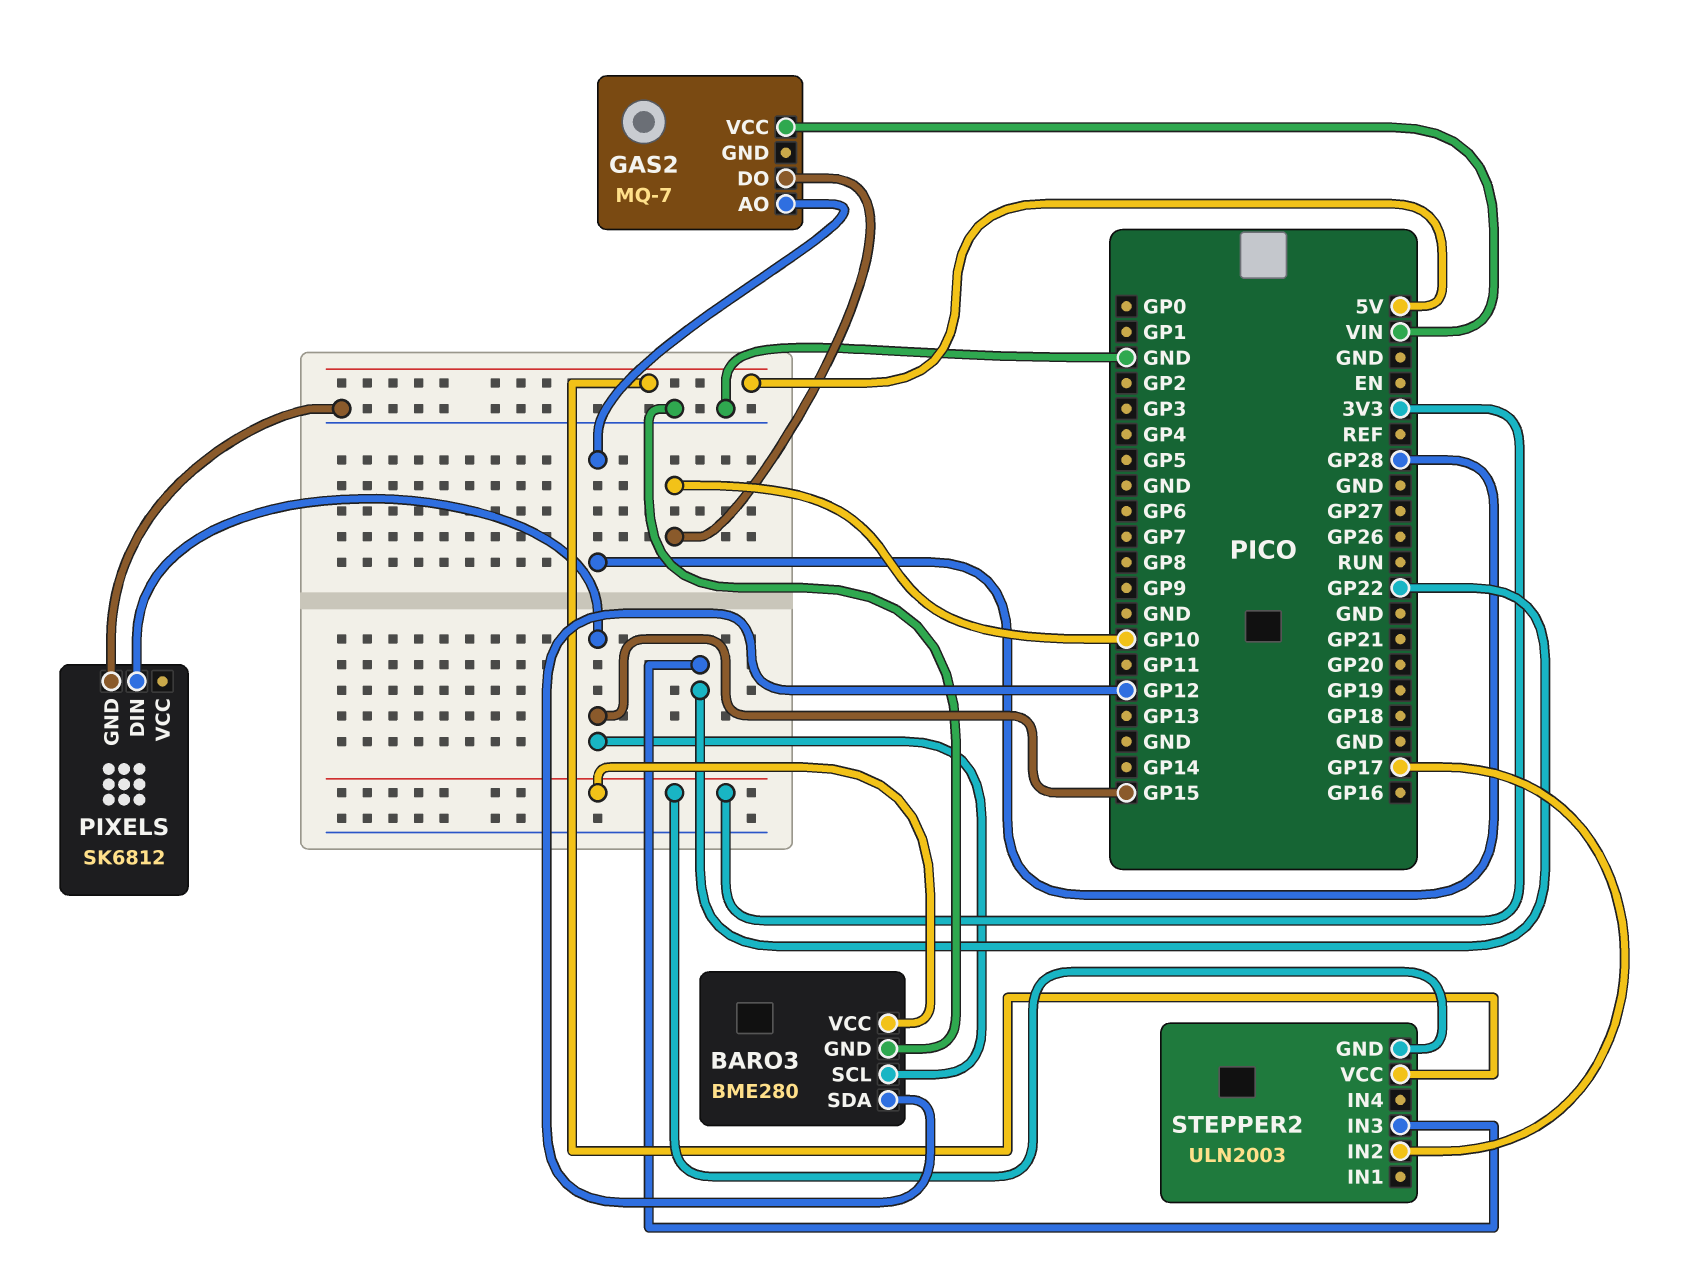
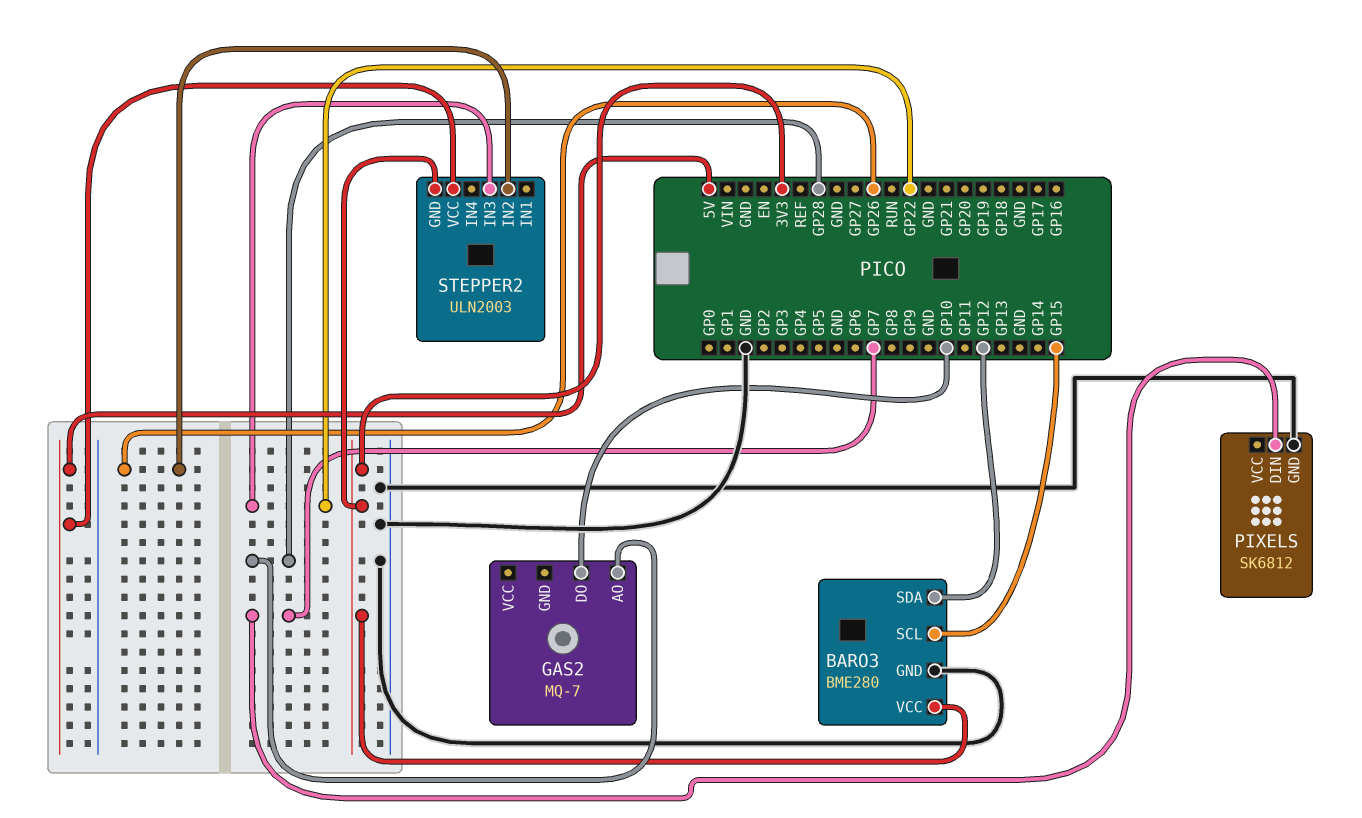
GAS2 pin VCC: VIN -> none
PIXELS pin DIN: GP15 -> GP7
STEPPER2 pin IN2: GP17 -> GP26

